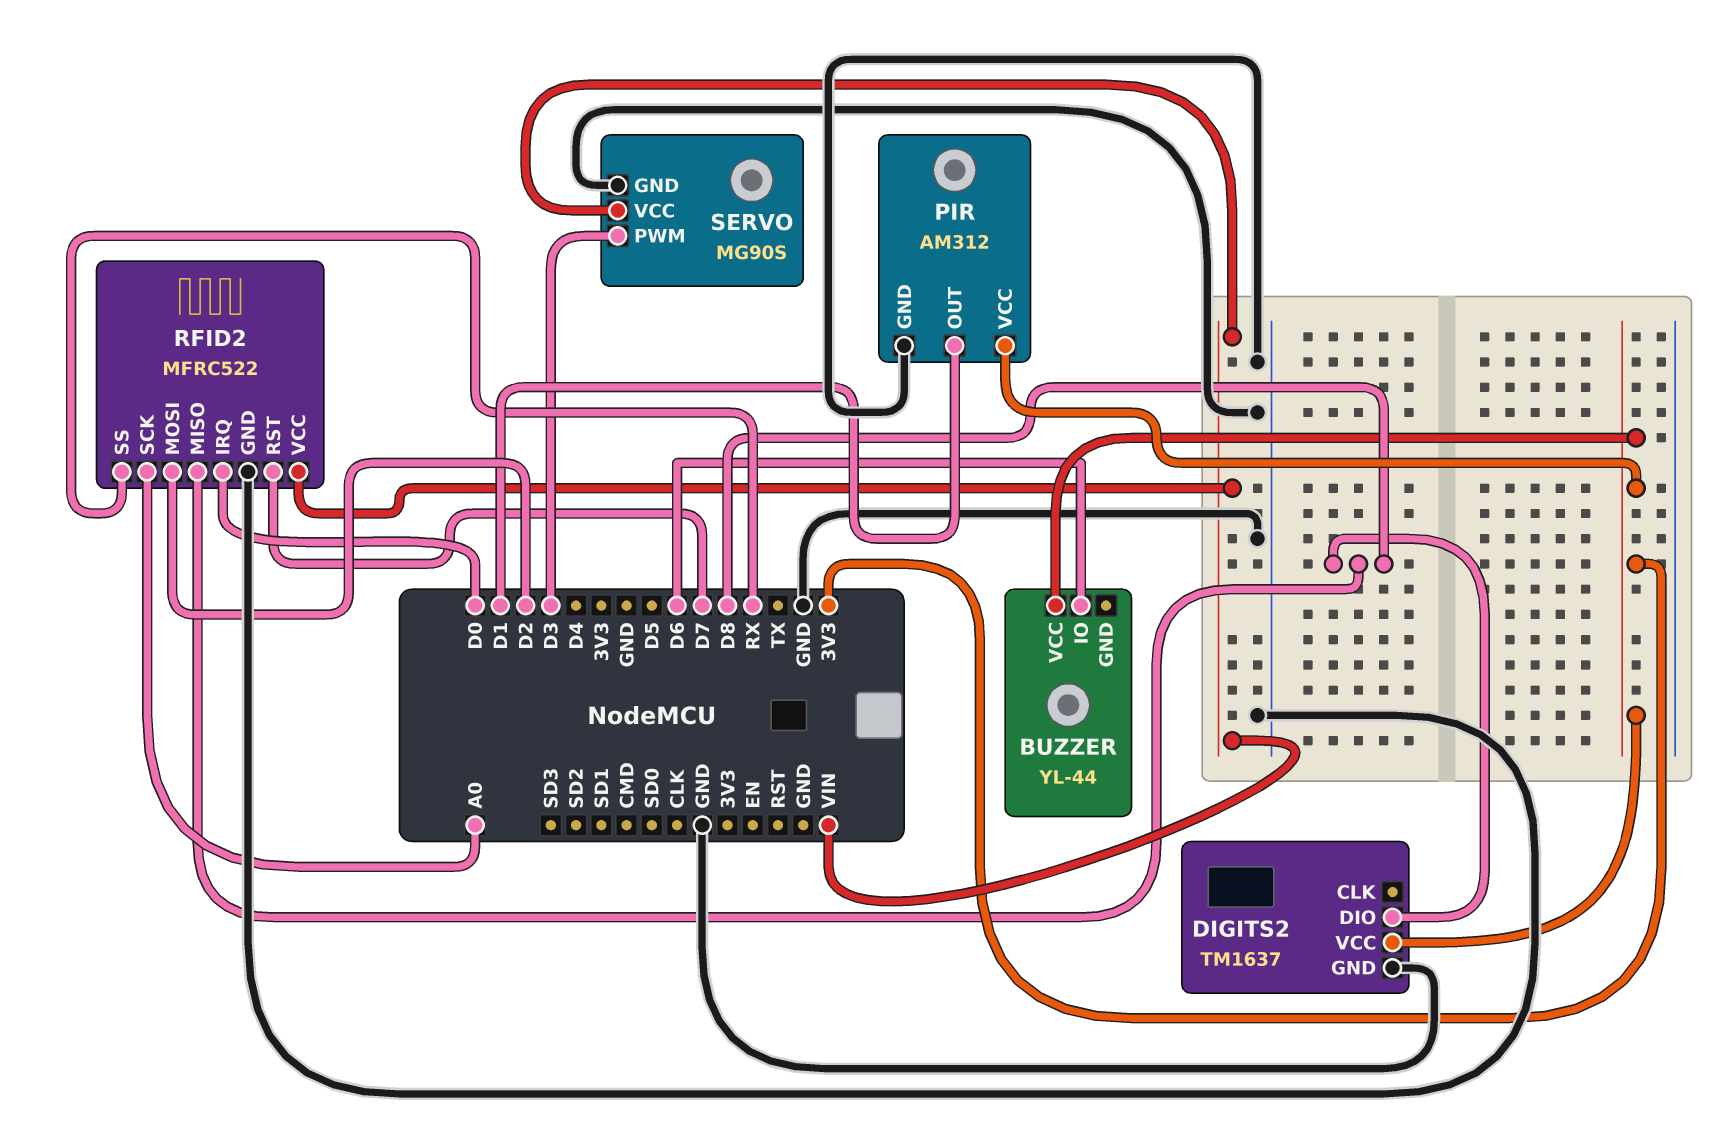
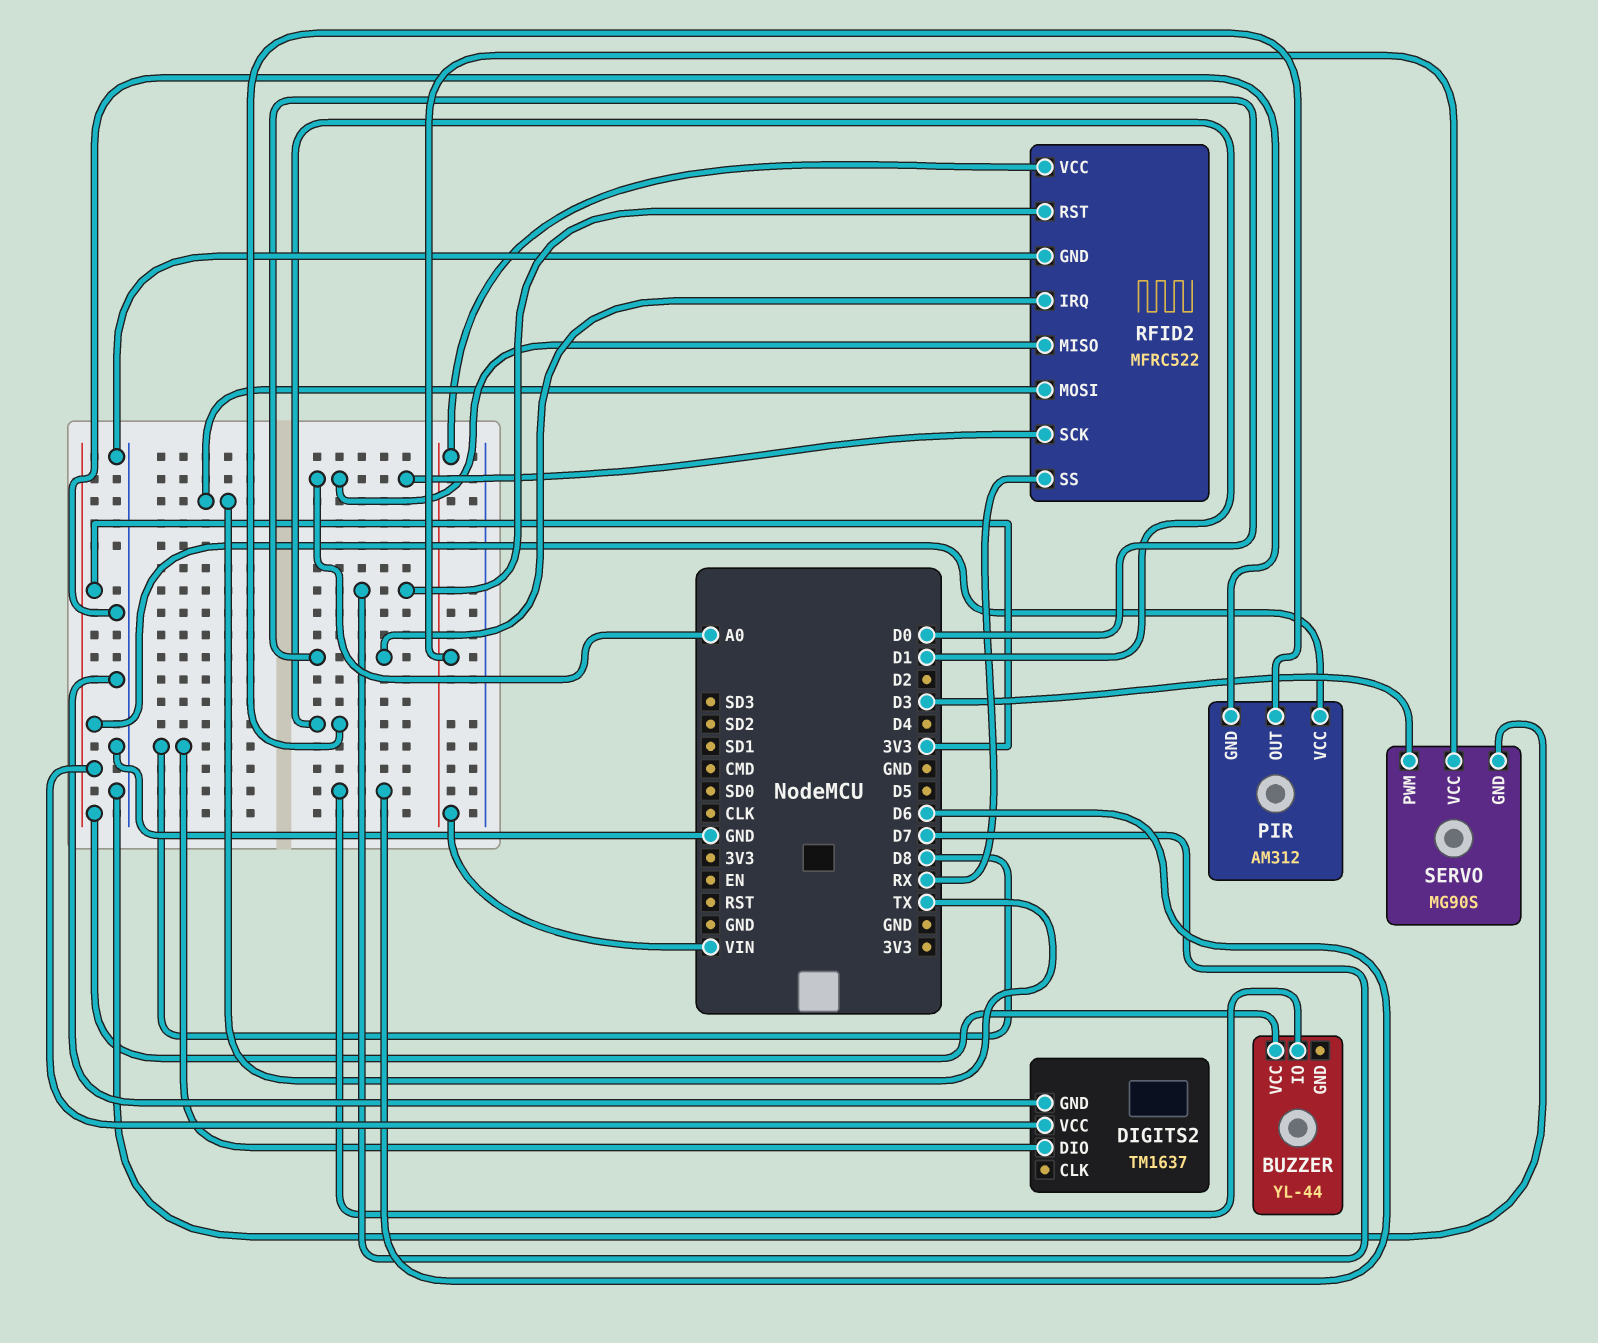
RFID2 pin MISO: D8 -> A0
RFID2 pin MOSI: D2 -> TX

